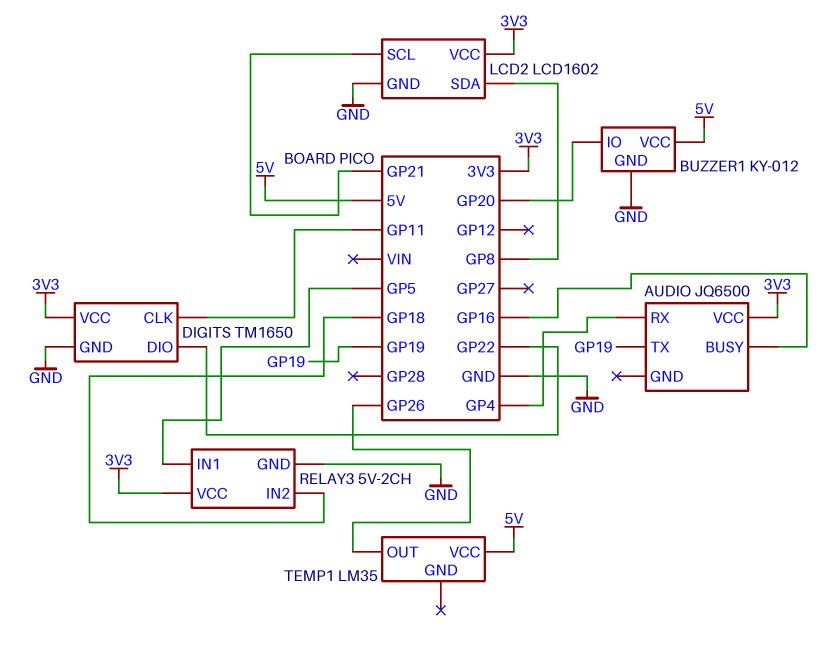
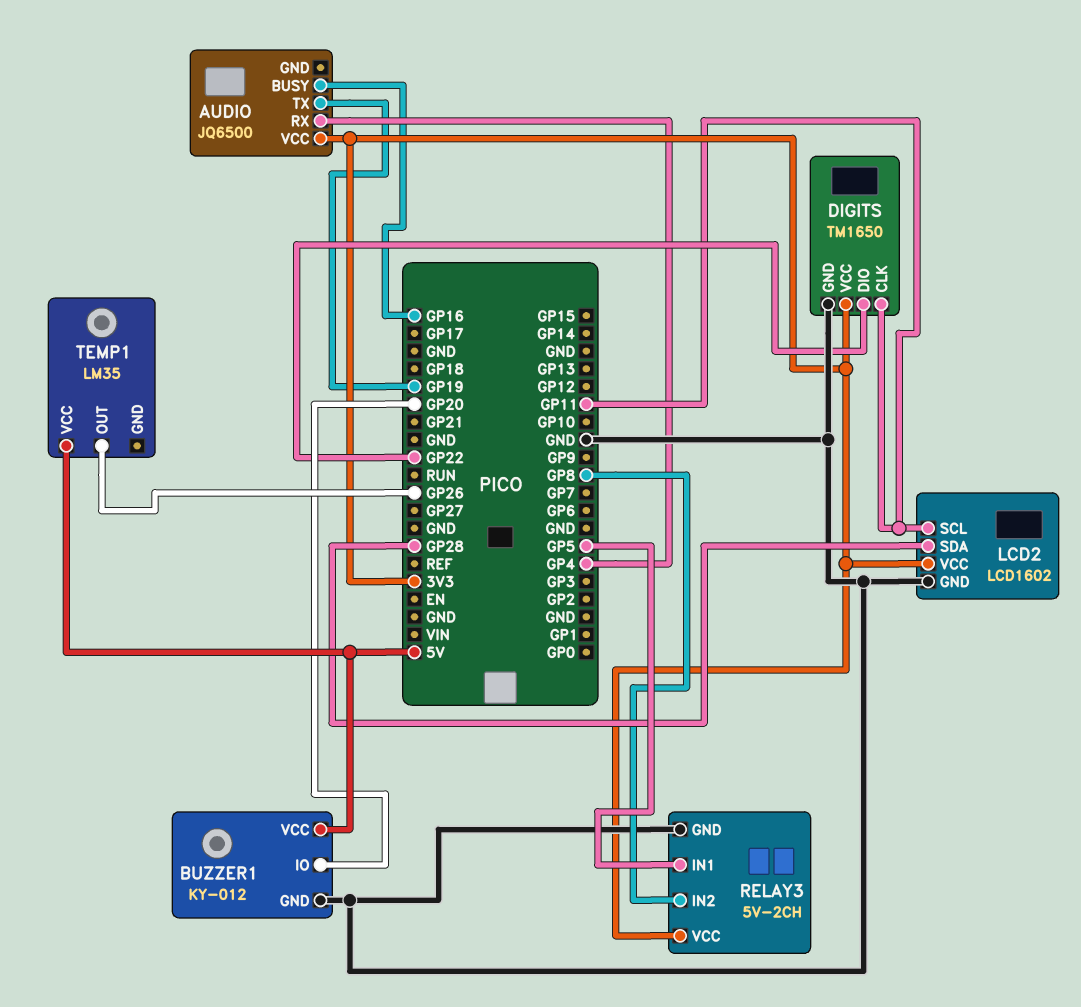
LCD2 pin SCL: GP21 -> GP11
LCD2 pin SDA: GP8 -> GP28
RELAY3 pin IN2: GP18 -> GP8

